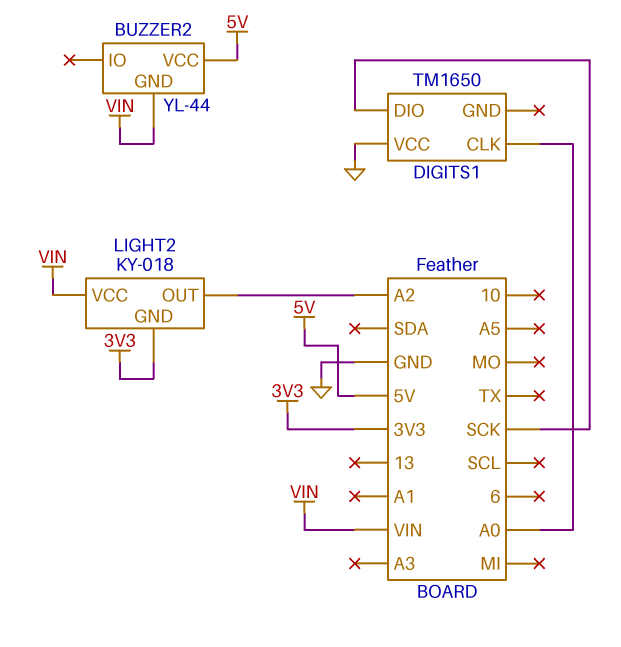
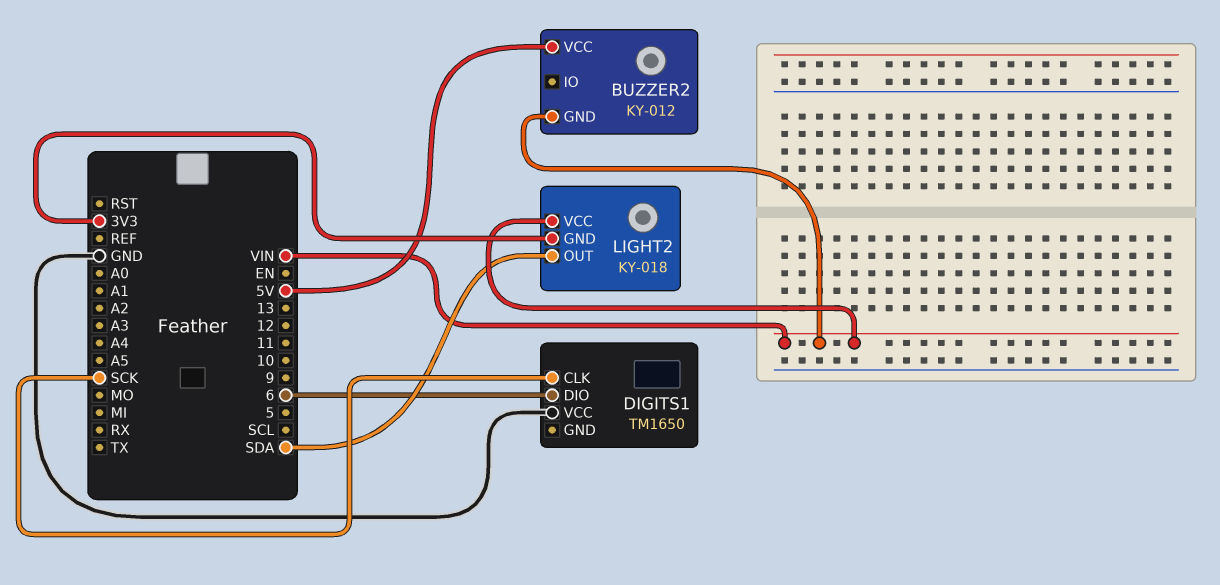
BUZZER2: YL-44 -> KY-012
DIGITS1 pin CLK: A0 -> SCK
DIGITS1 pin DIO: SCK -> 6
LIGHT2 pin OUT: A2 -> SDA

